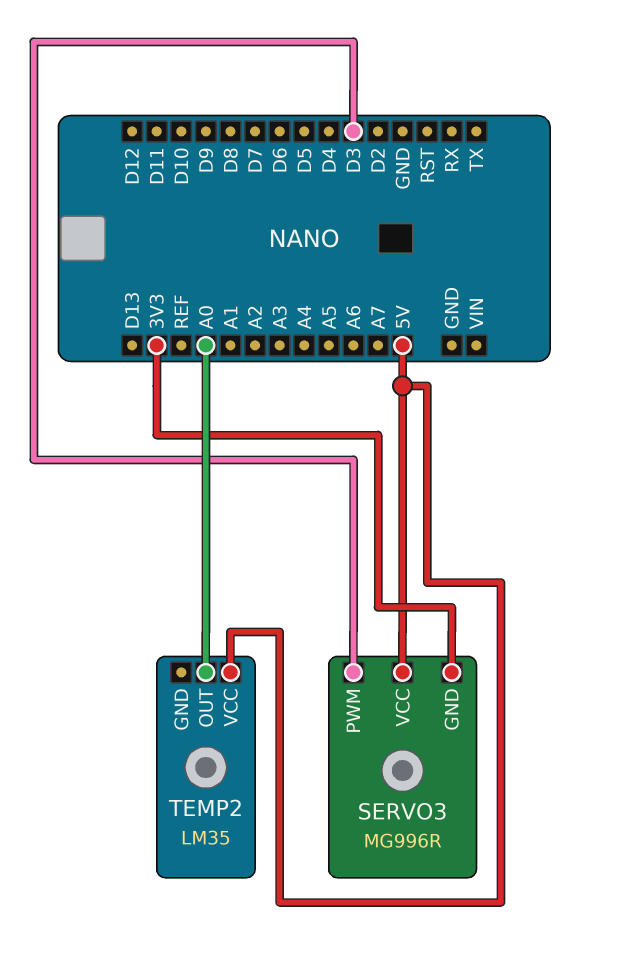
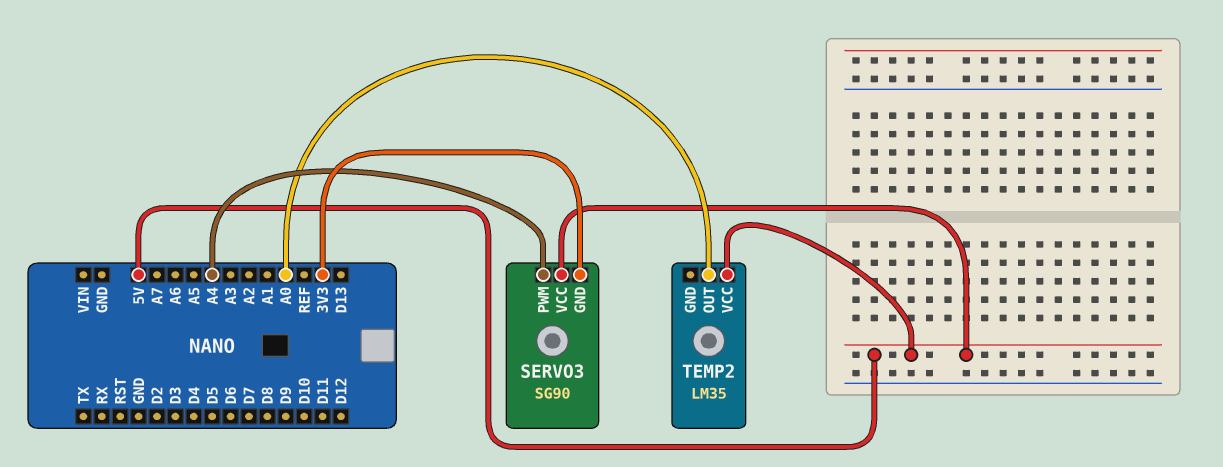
SERVO3: MG996R -> SG90
SERVO3 pin PWM: D3 -> A4

